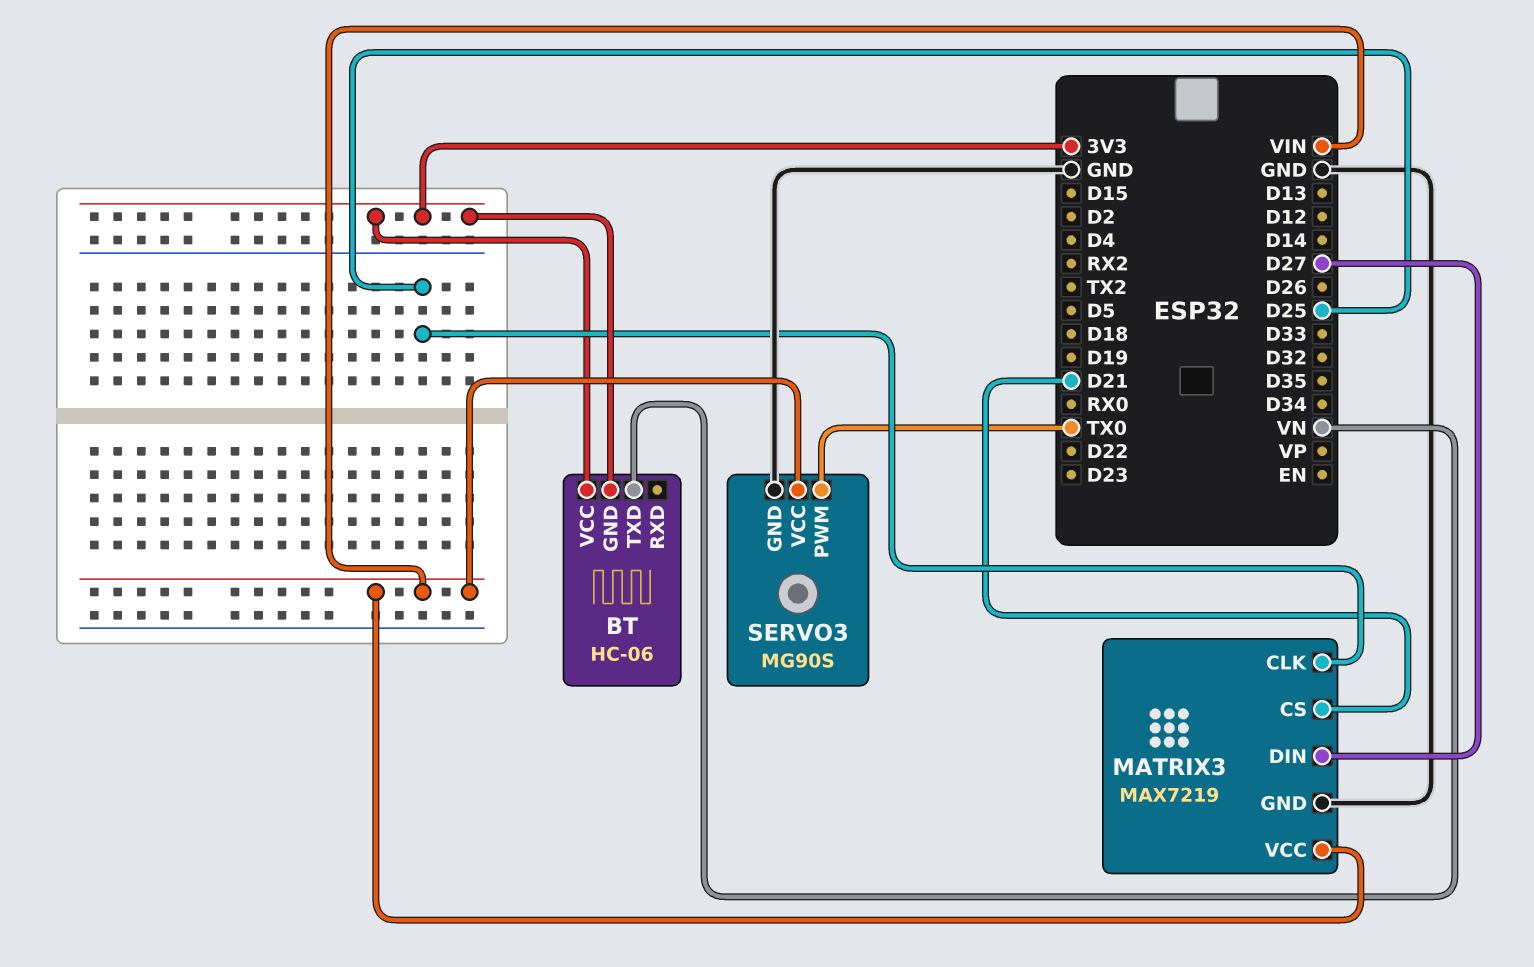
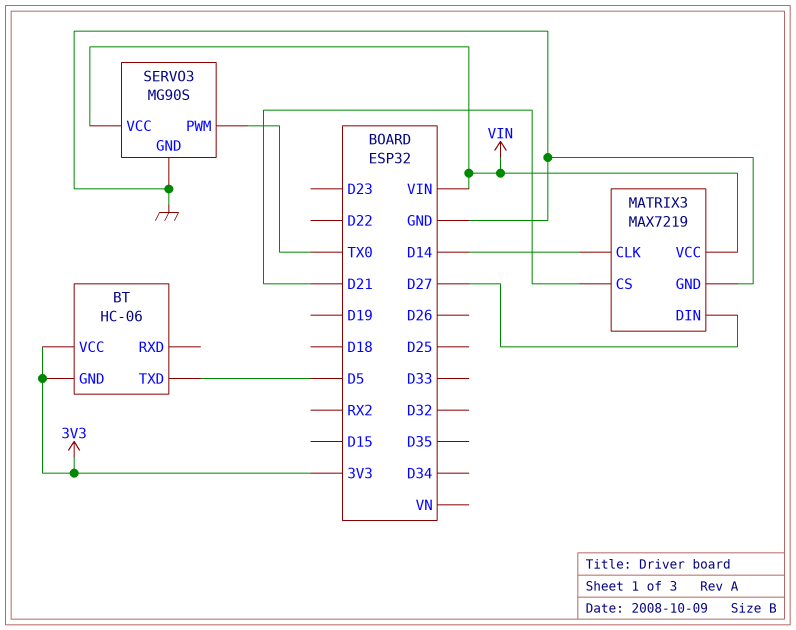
BT pin TXD: VN -> D5
MATRIX3 pin CLK: D25 -> D14

